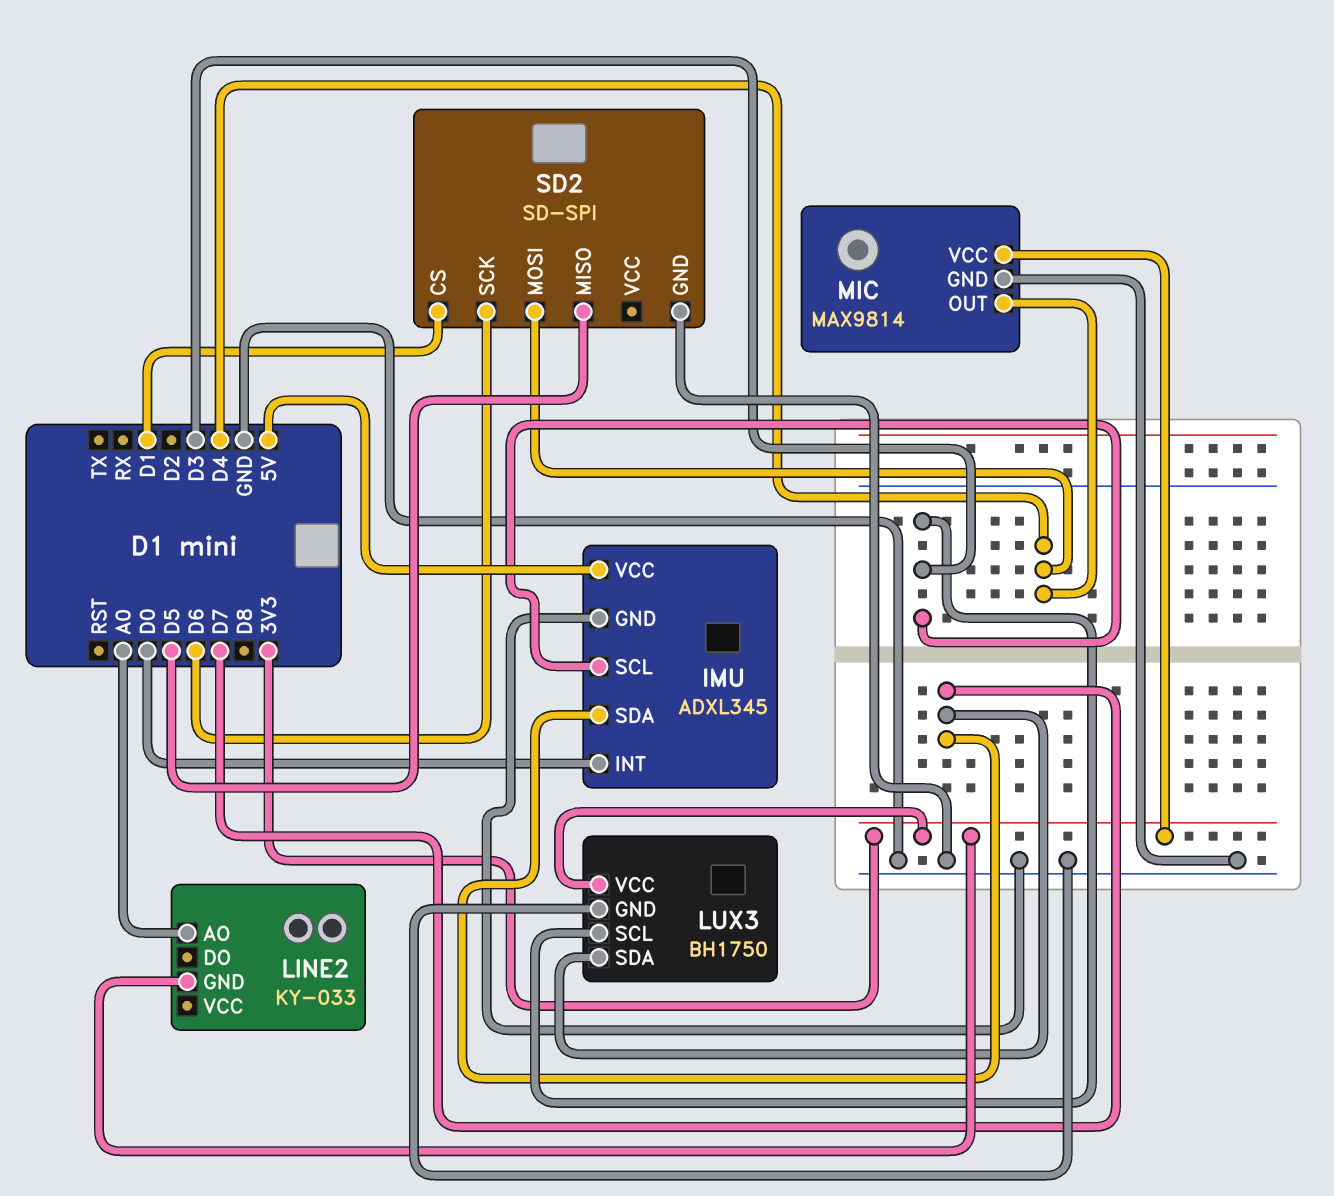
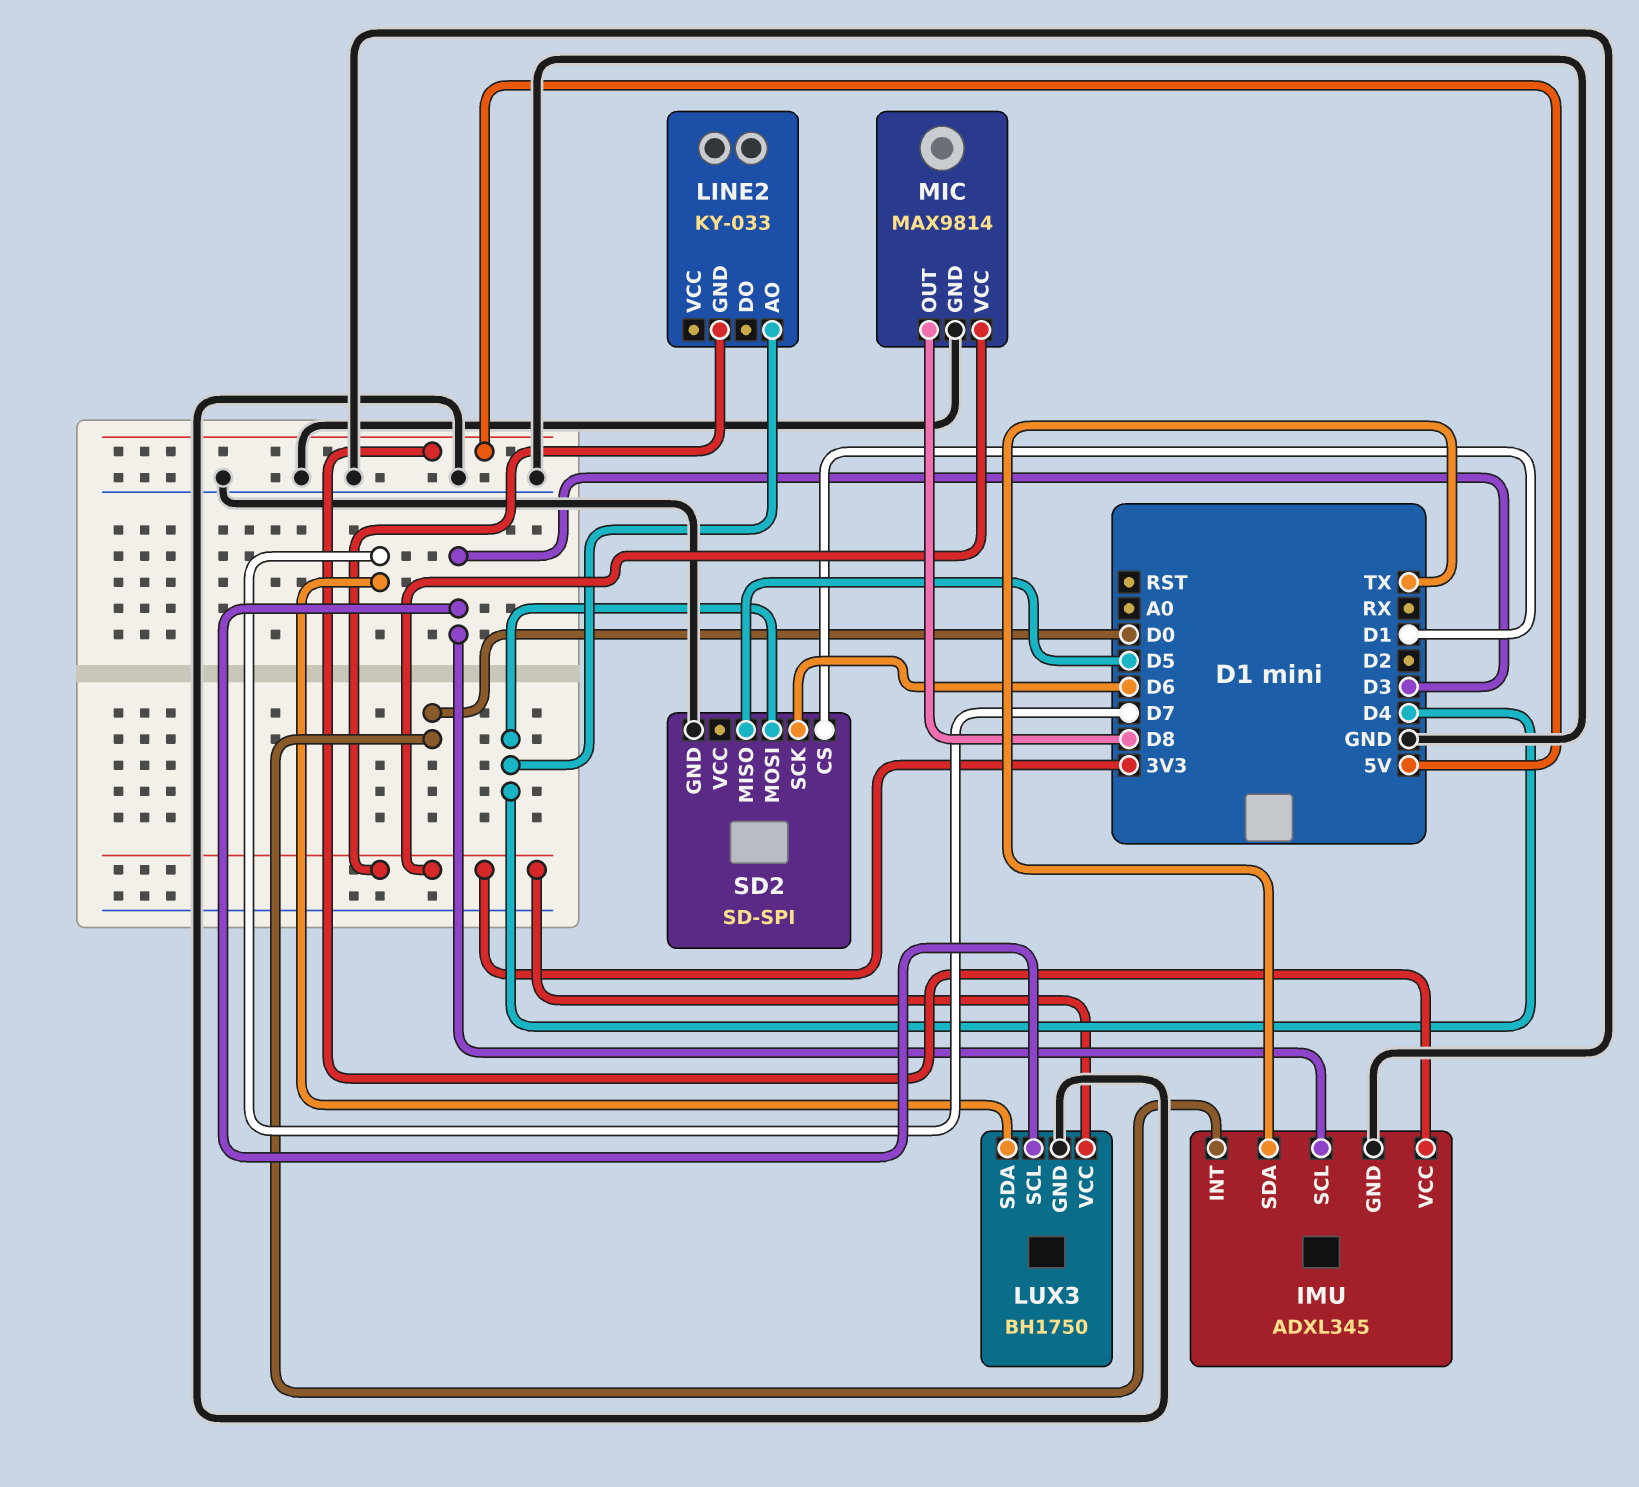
IMU pin SDA: D7 -> TX
LINE2 pin AO: A0 -> D4
MIC pin OUT: D4 -> D8

